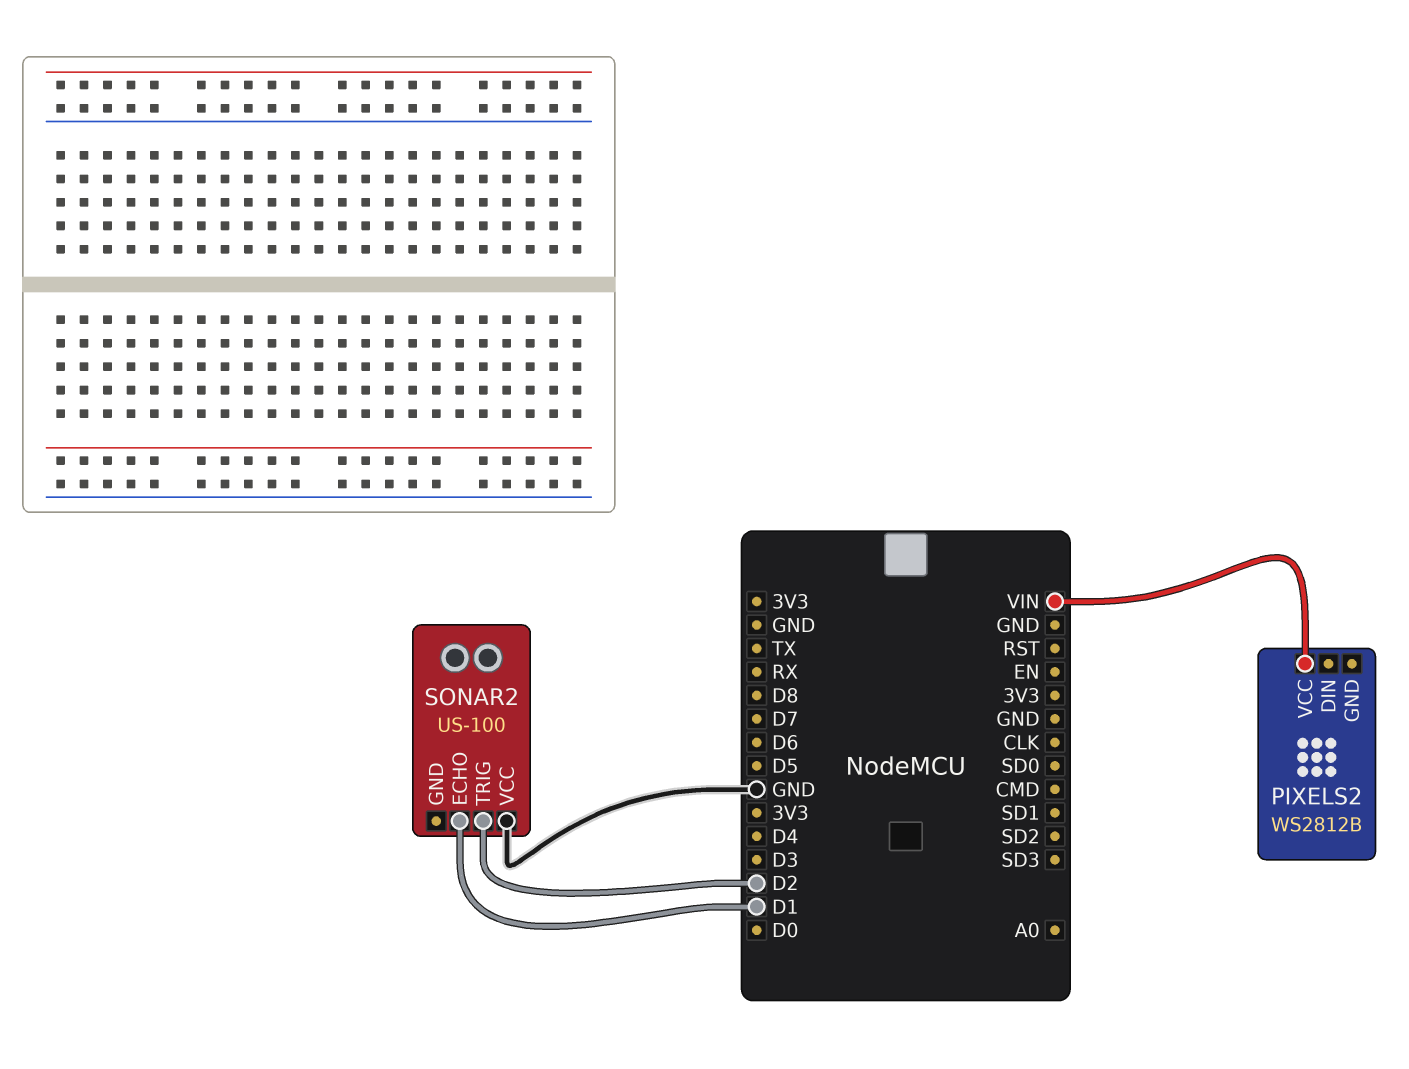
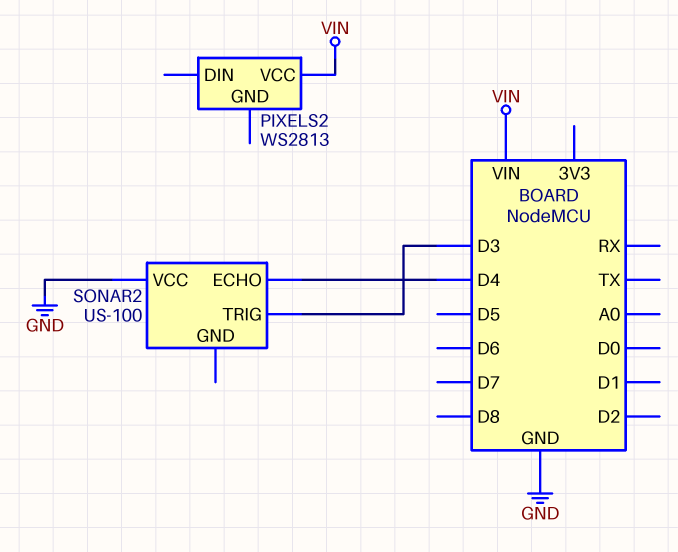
PIXELS2: WS2812B -> WS2813
SONAR2 pin ECHO: D1 -> D4
SONAR2 pin TRIG: D2 -> D3

